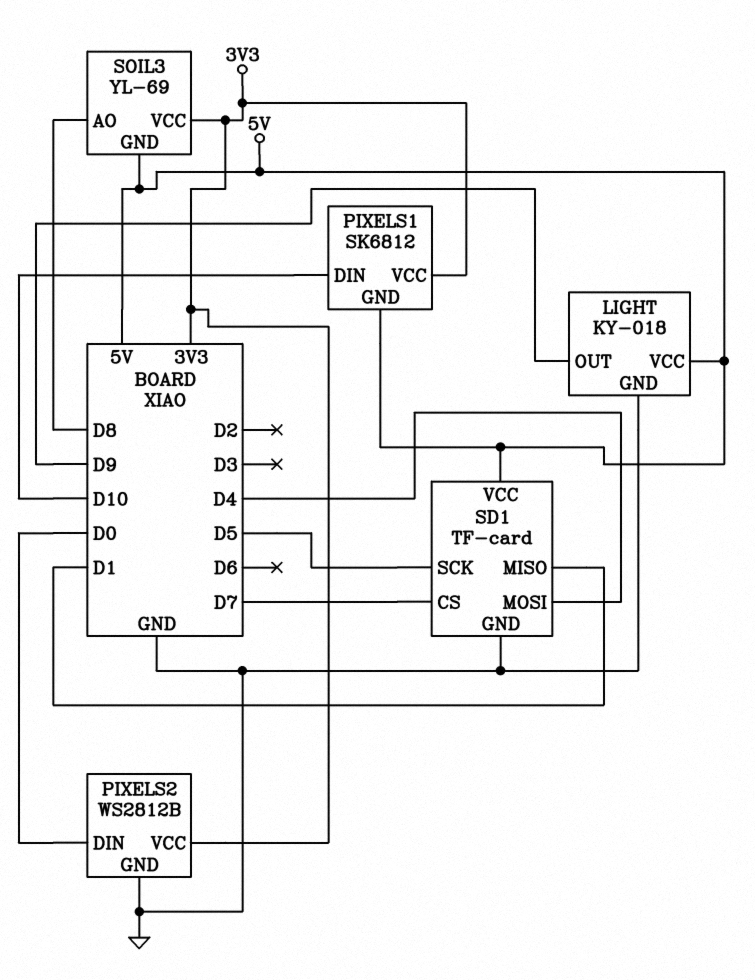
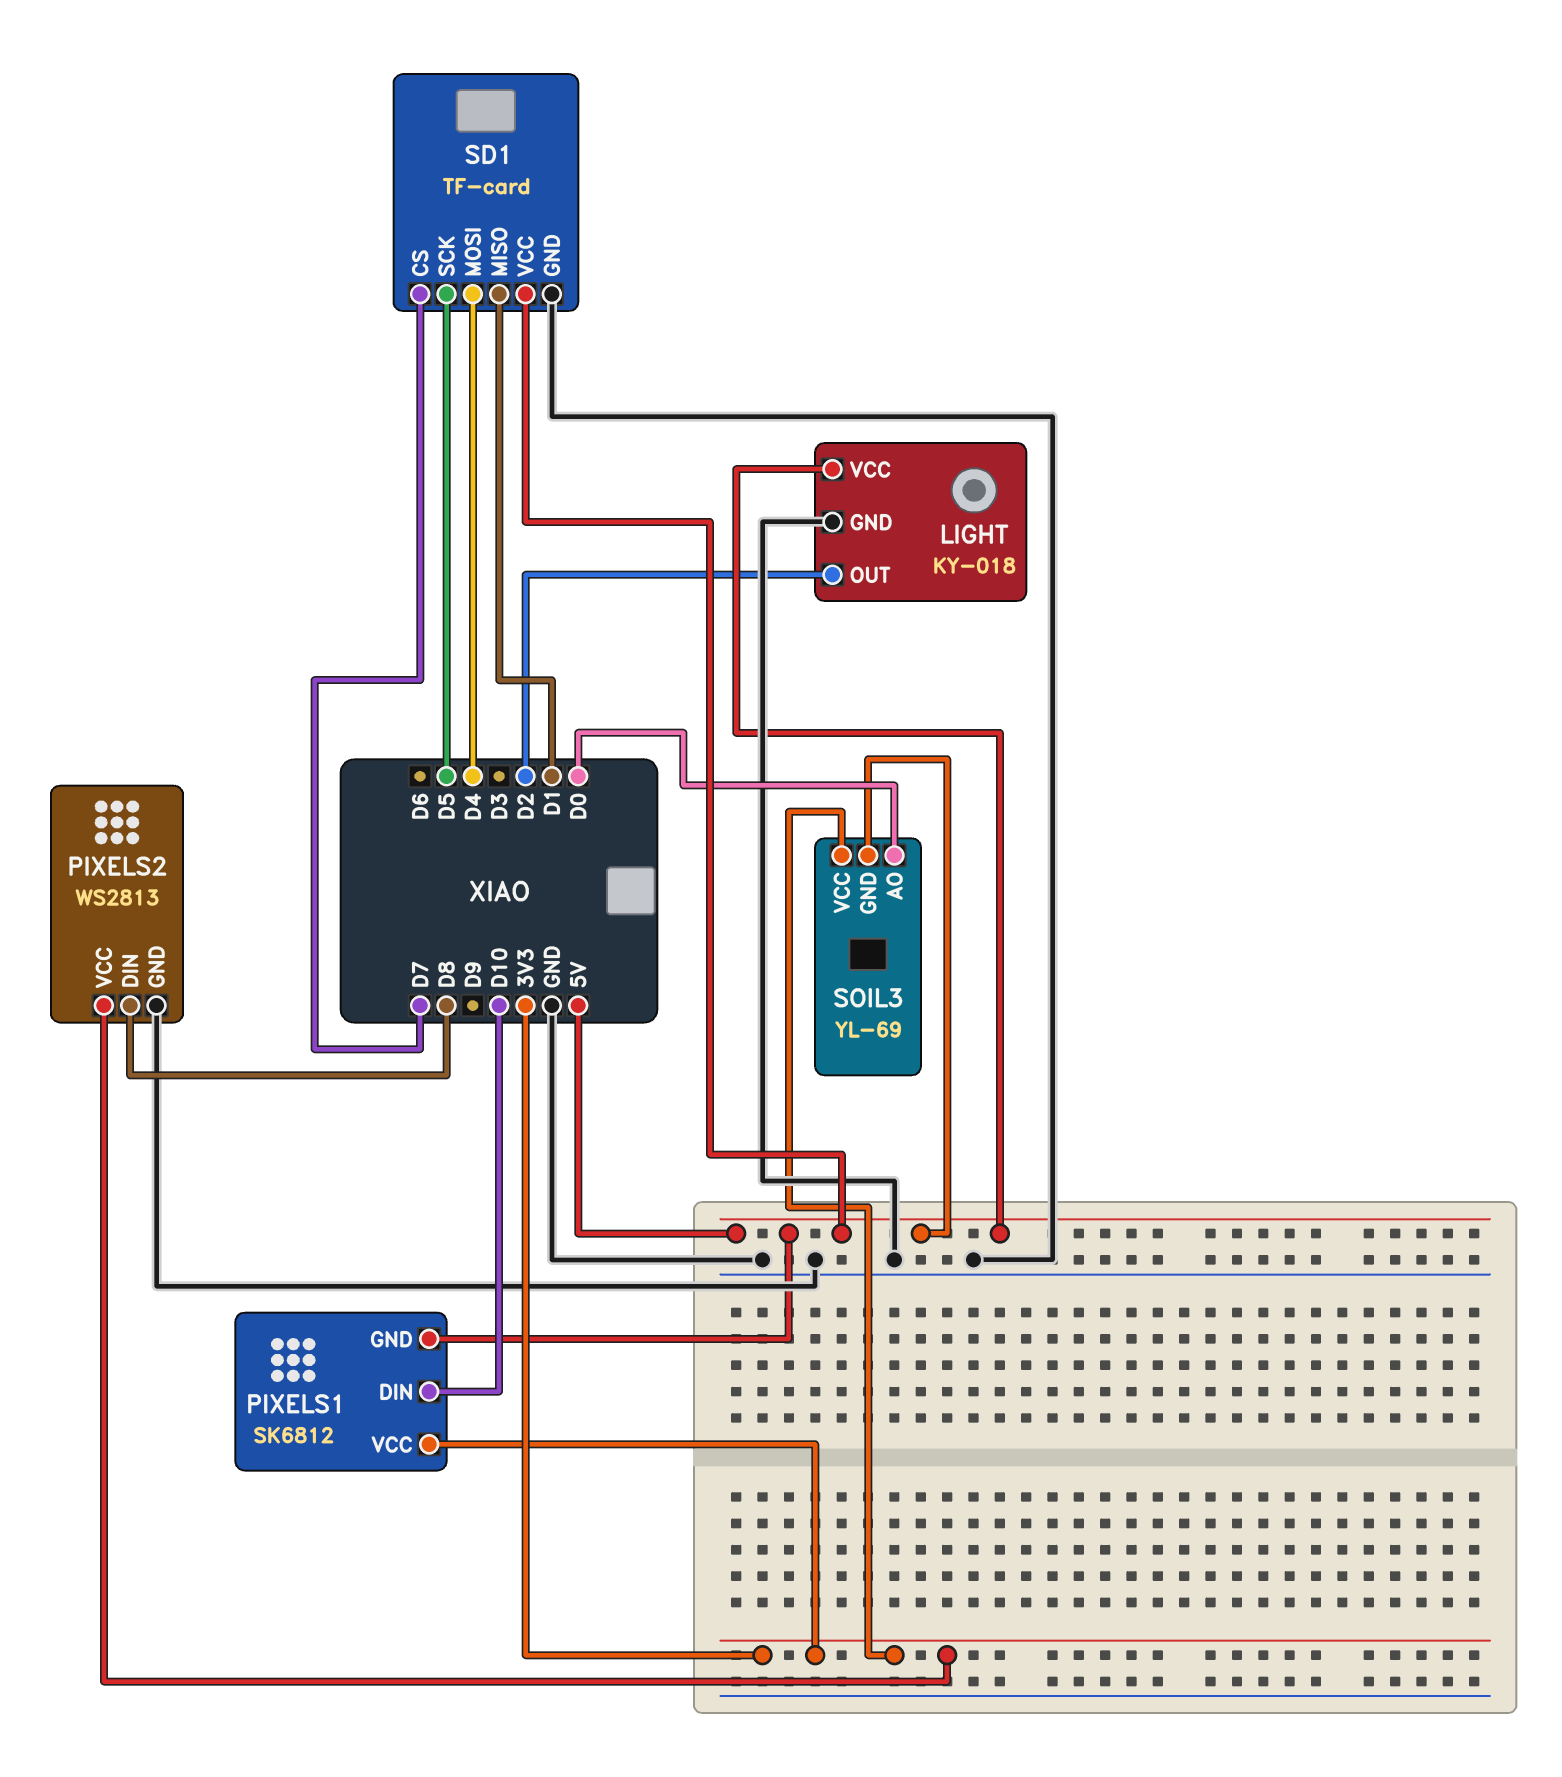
LIGHT pin OUT: D9 -> D2
PIXELS2: WS2812B -> WS2813
PIXELS2 pin DIN: D0 -> D8
SOIL3 pin AO: D8 -> D0

